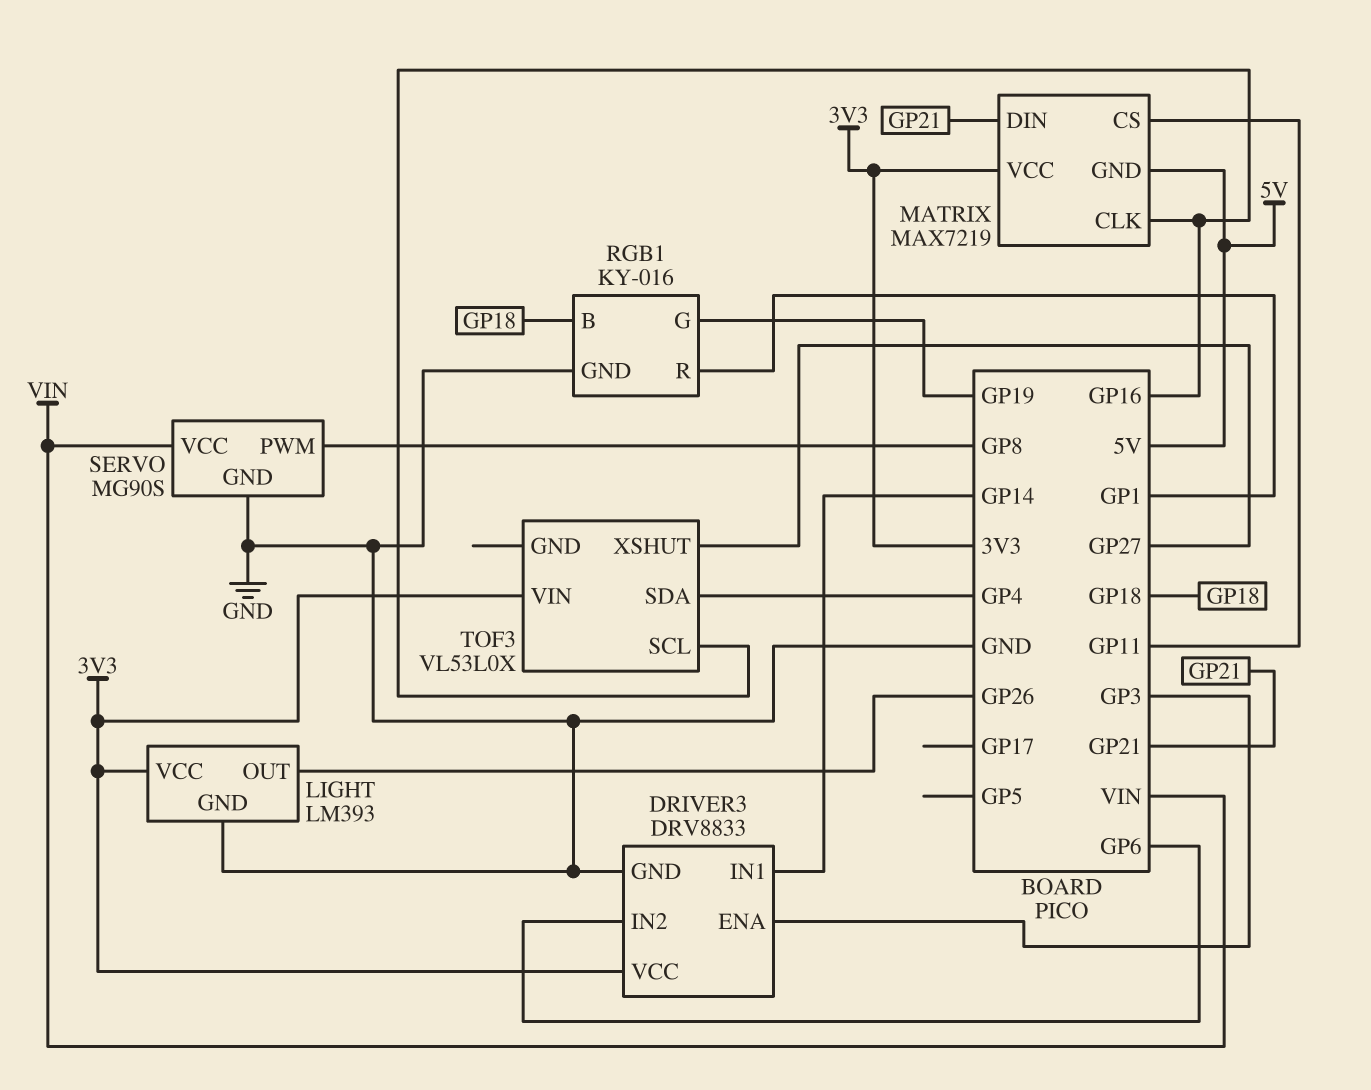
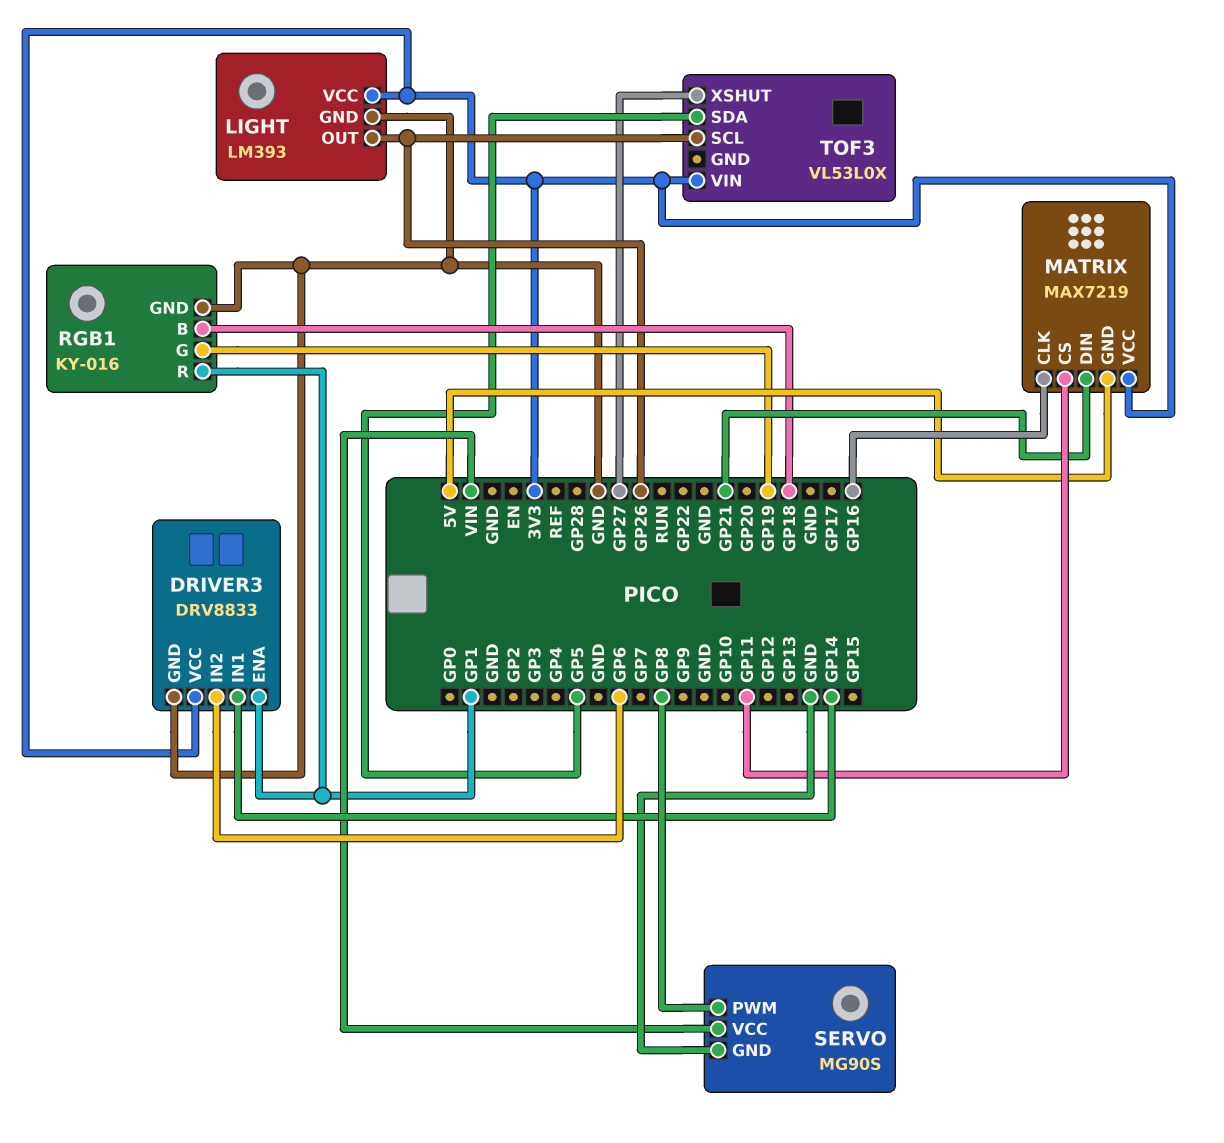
DRIVER3 pin ENA: GP3 -> GP1
TOF3 pin SCL: GP16 -> GP26
TOF3 pin SDA: GP4 -> GP5

